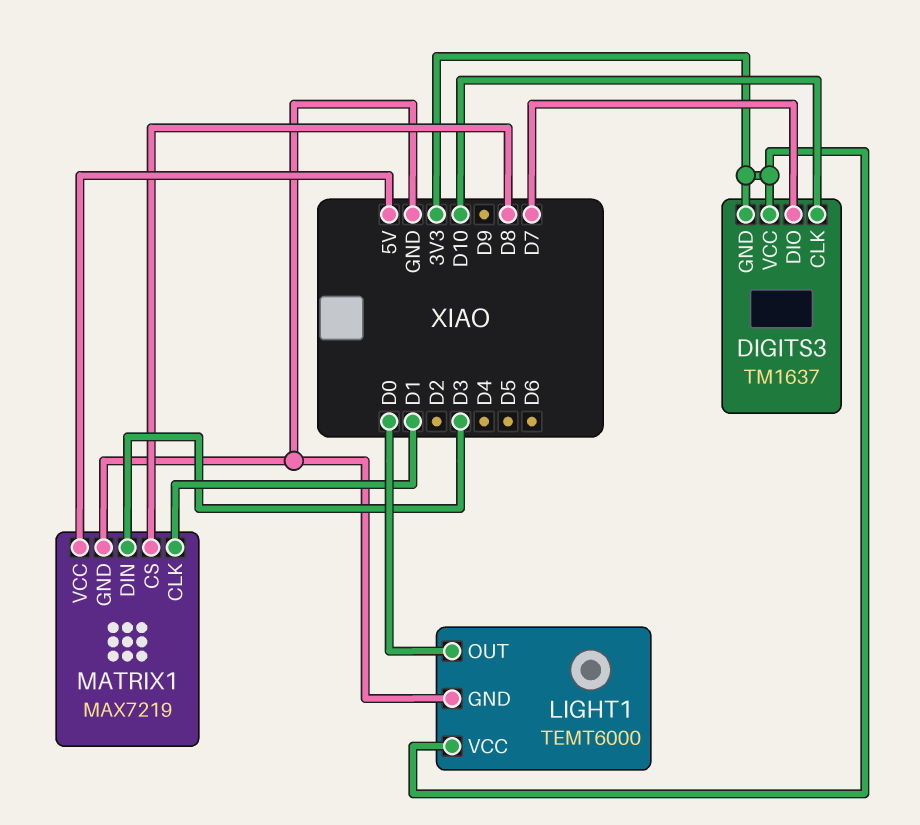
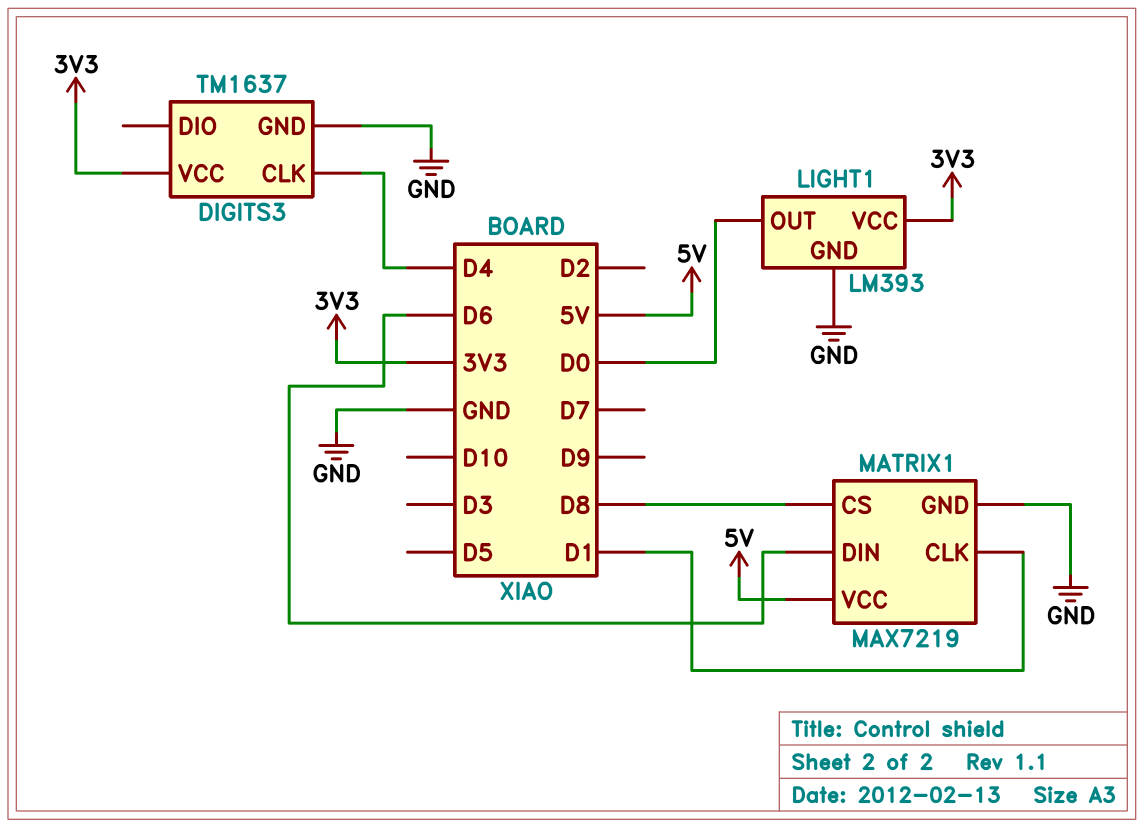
DIGITS3 pin CLK: D10 -> D4
DIGITS3 pin DIO: D7 -> none
DIGITS3 pin GND: 3V3 -> GND
LIGHT1: TEMT6000 -> LM393
MATRIX1 pin DIN: D3 -> D6

